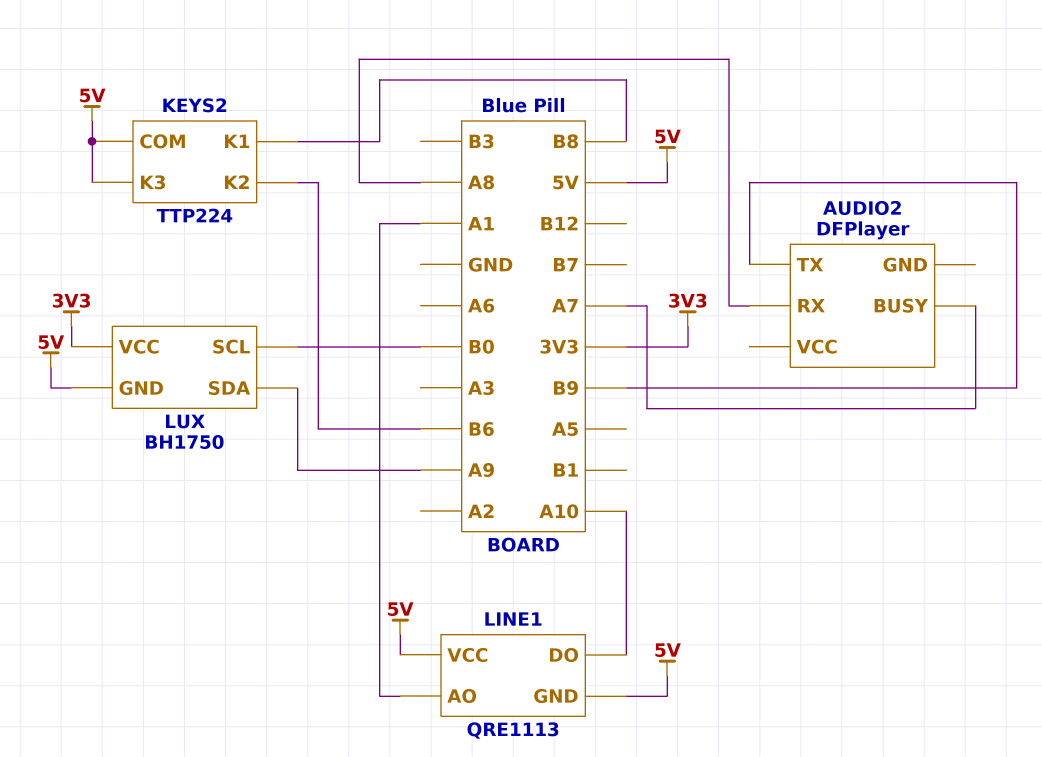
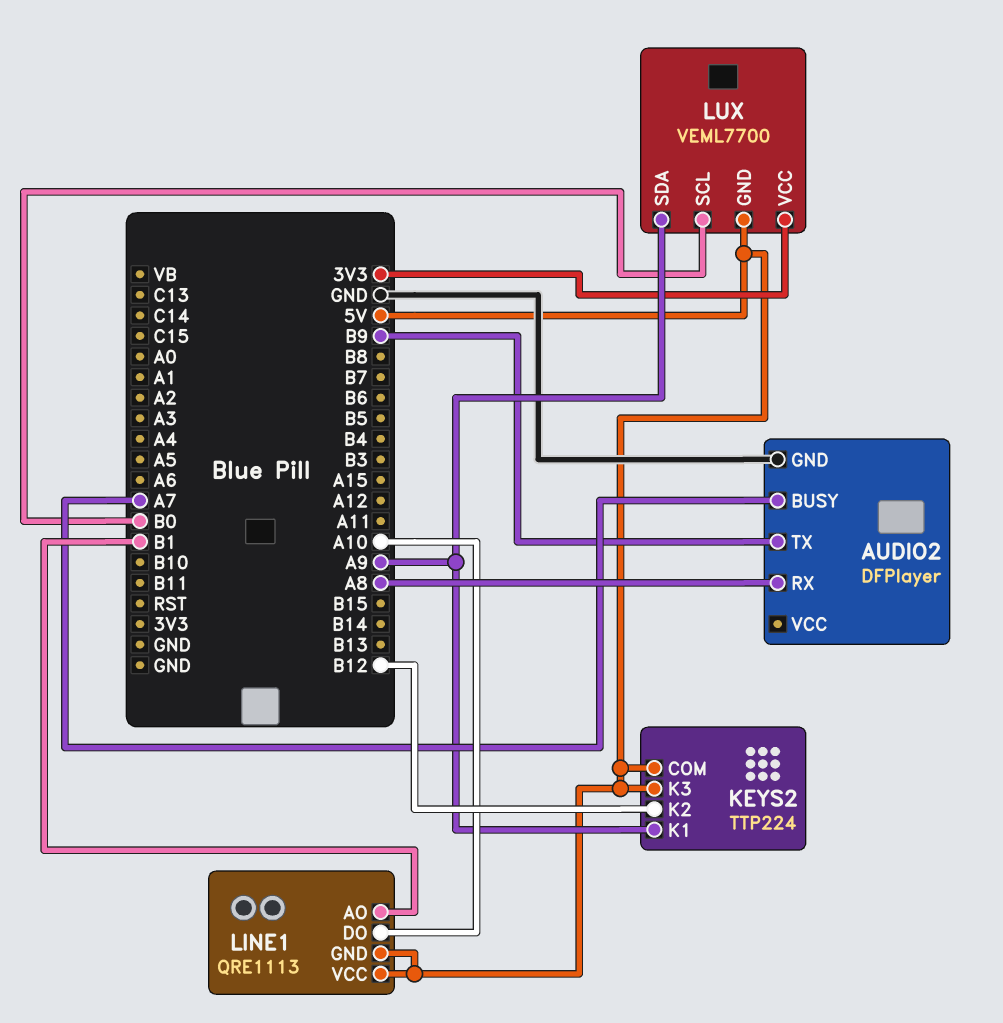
AUDIO2 pin GND: none -> GND
KEYS2 pin K1: B8 -> A9
KEYS2 pin K2: B6 -> B12
LINE1 pin AO: A1 -> B1
LUX: BH1750 -> VEML7700

